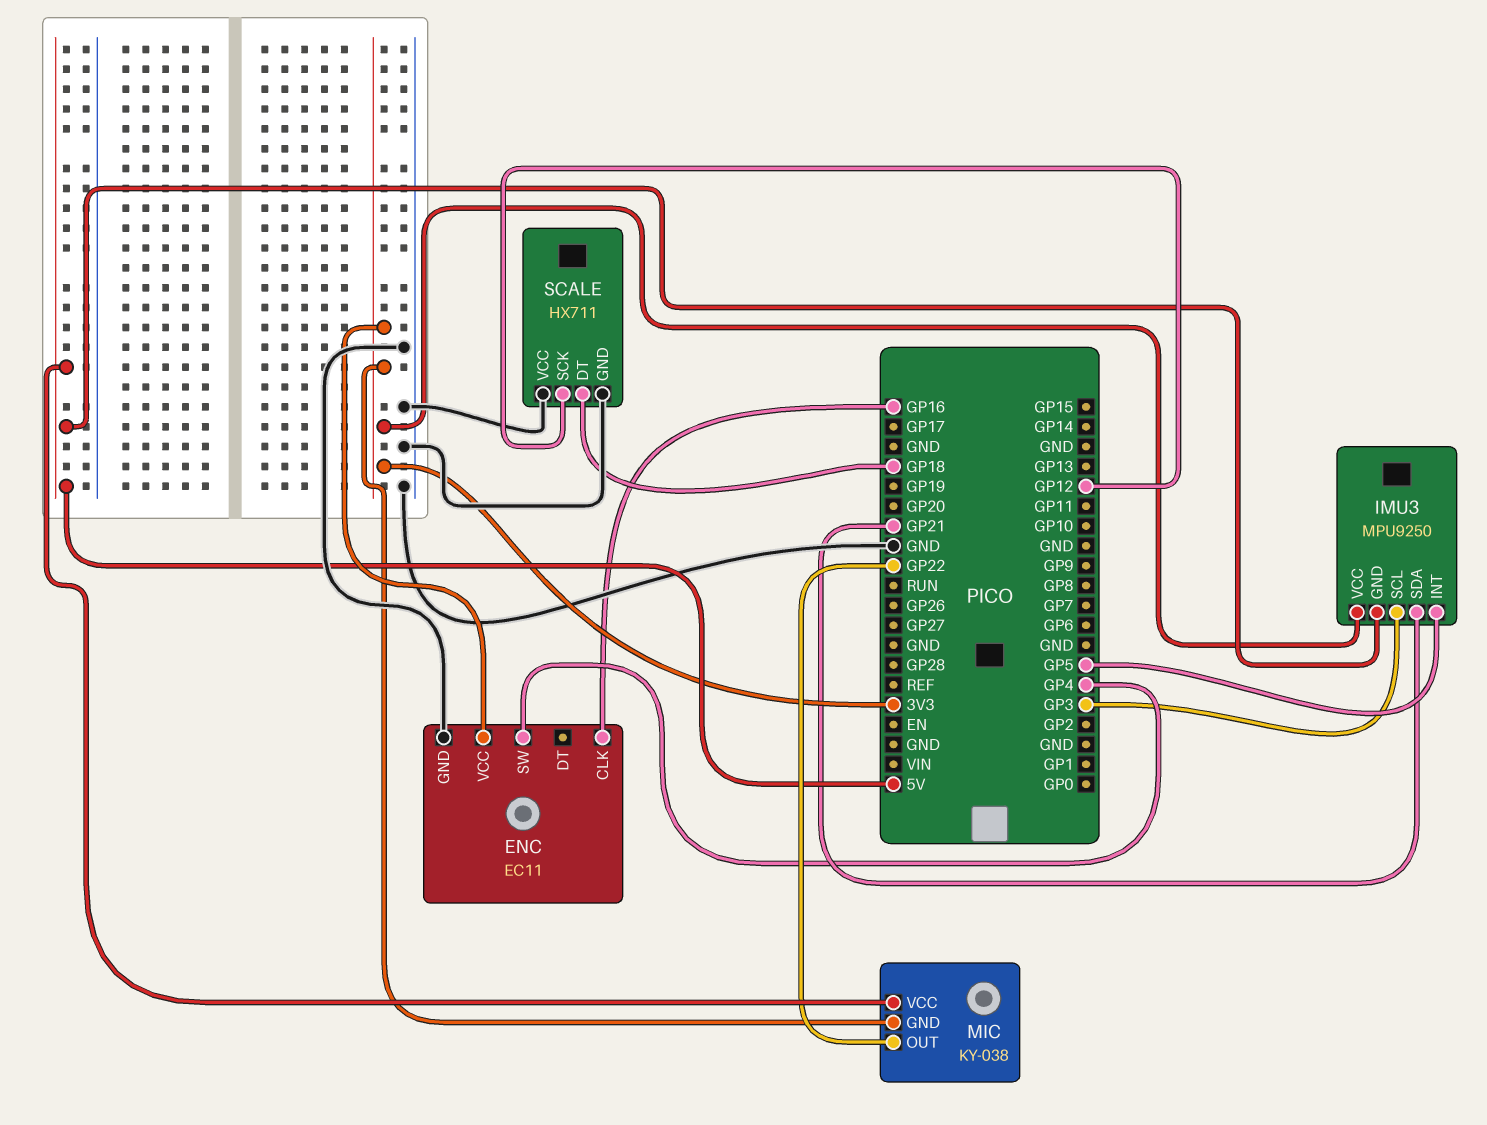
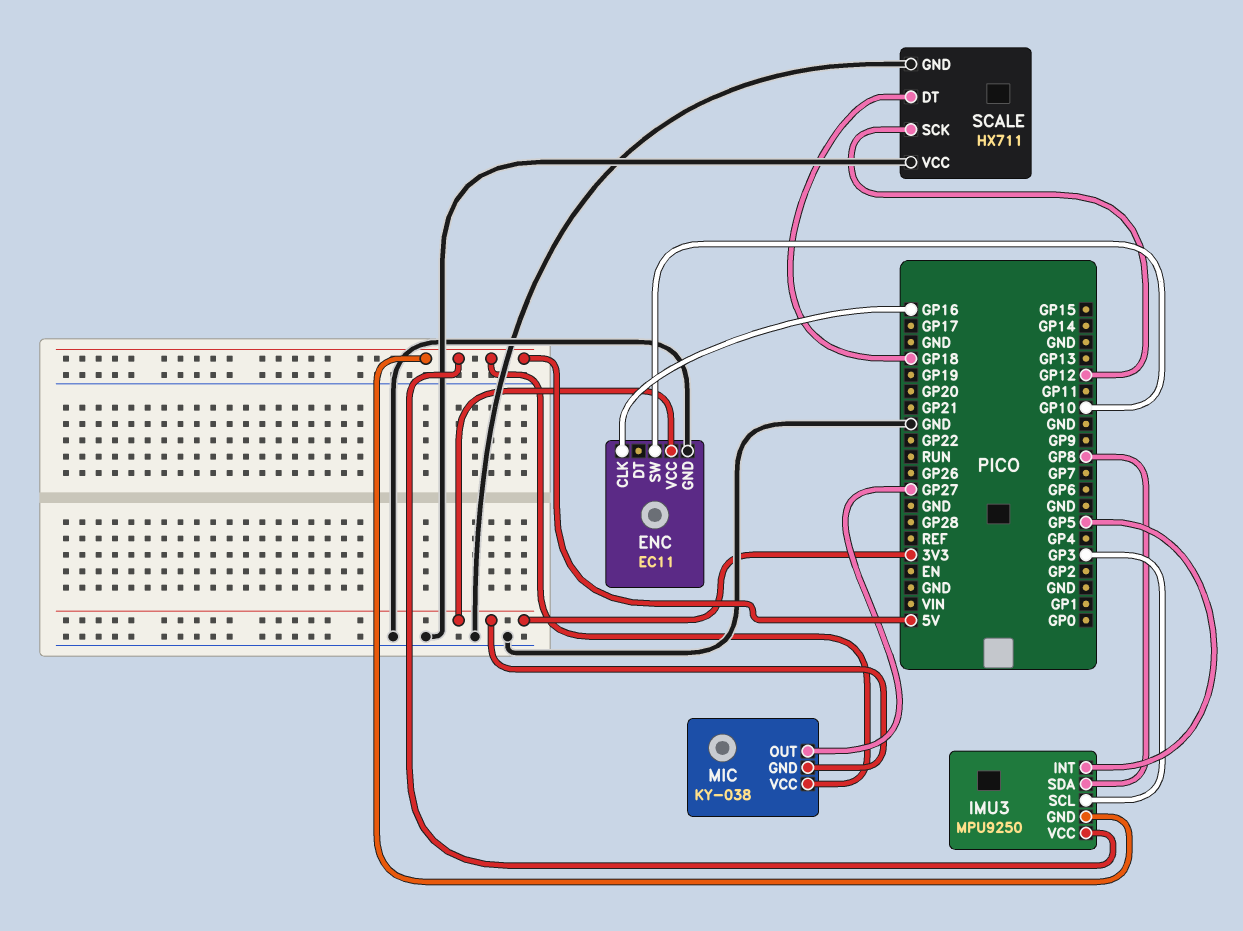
ENC pin SW: GP4 -> GP10
IMU3 pin SDA: GP21 -> GP8
IMU3 pin VCC: 3V3 -> 5V
MIC pin OUT: GP22 -> GP27

